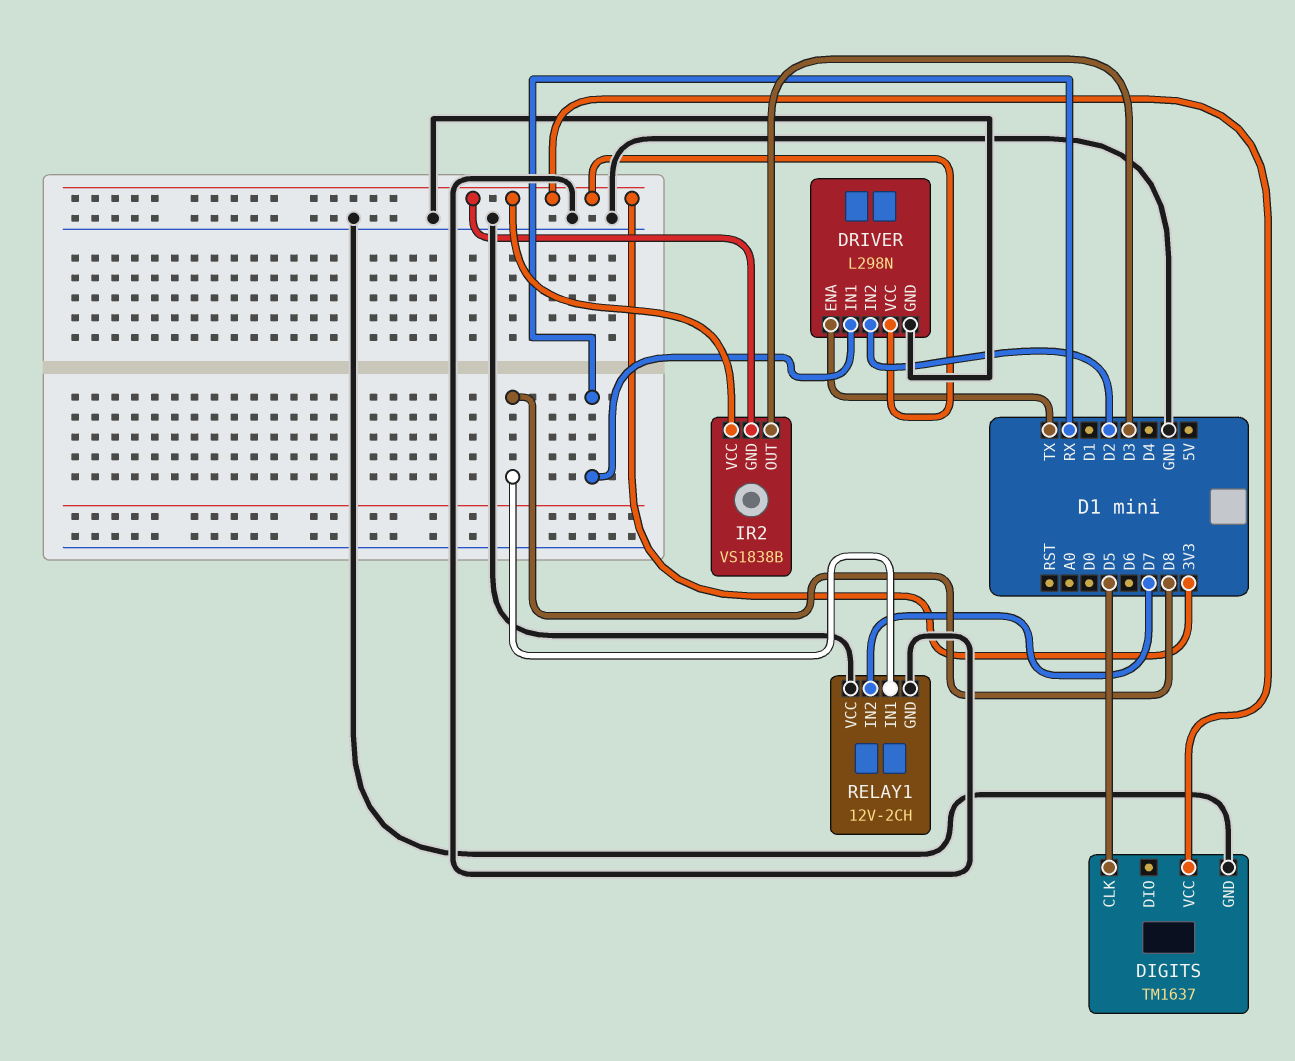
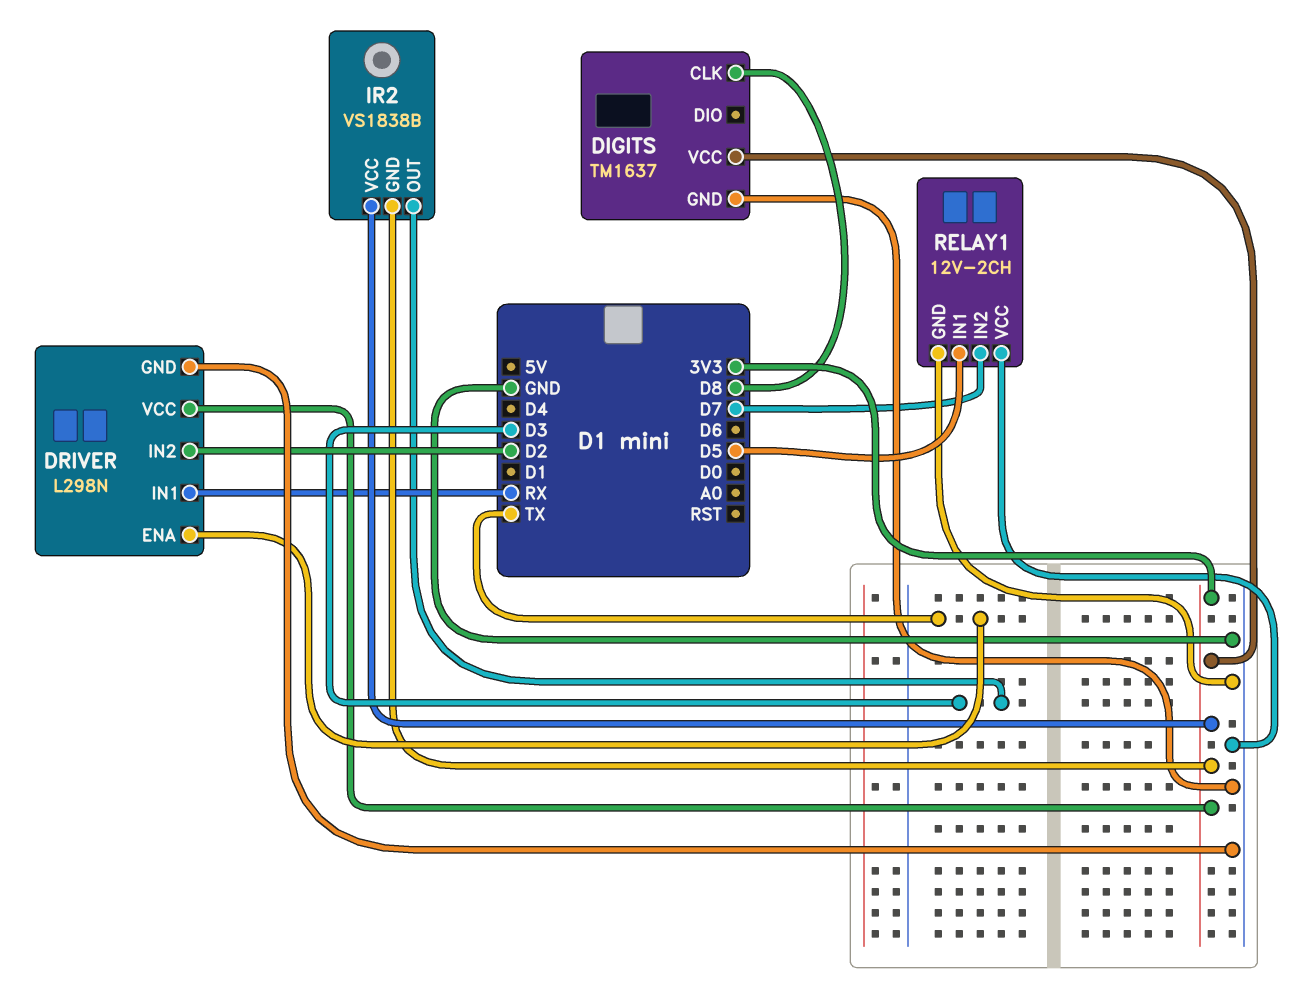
DIGITS pin CLK: D5 -> D8
RELAY1 pin IN1: D8 -> D5

